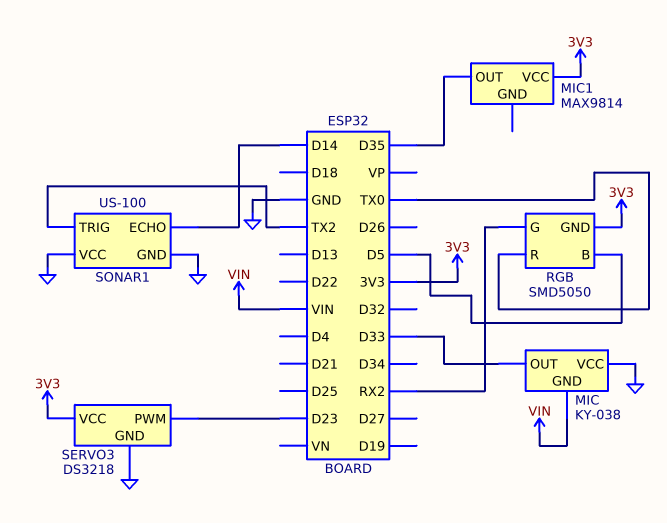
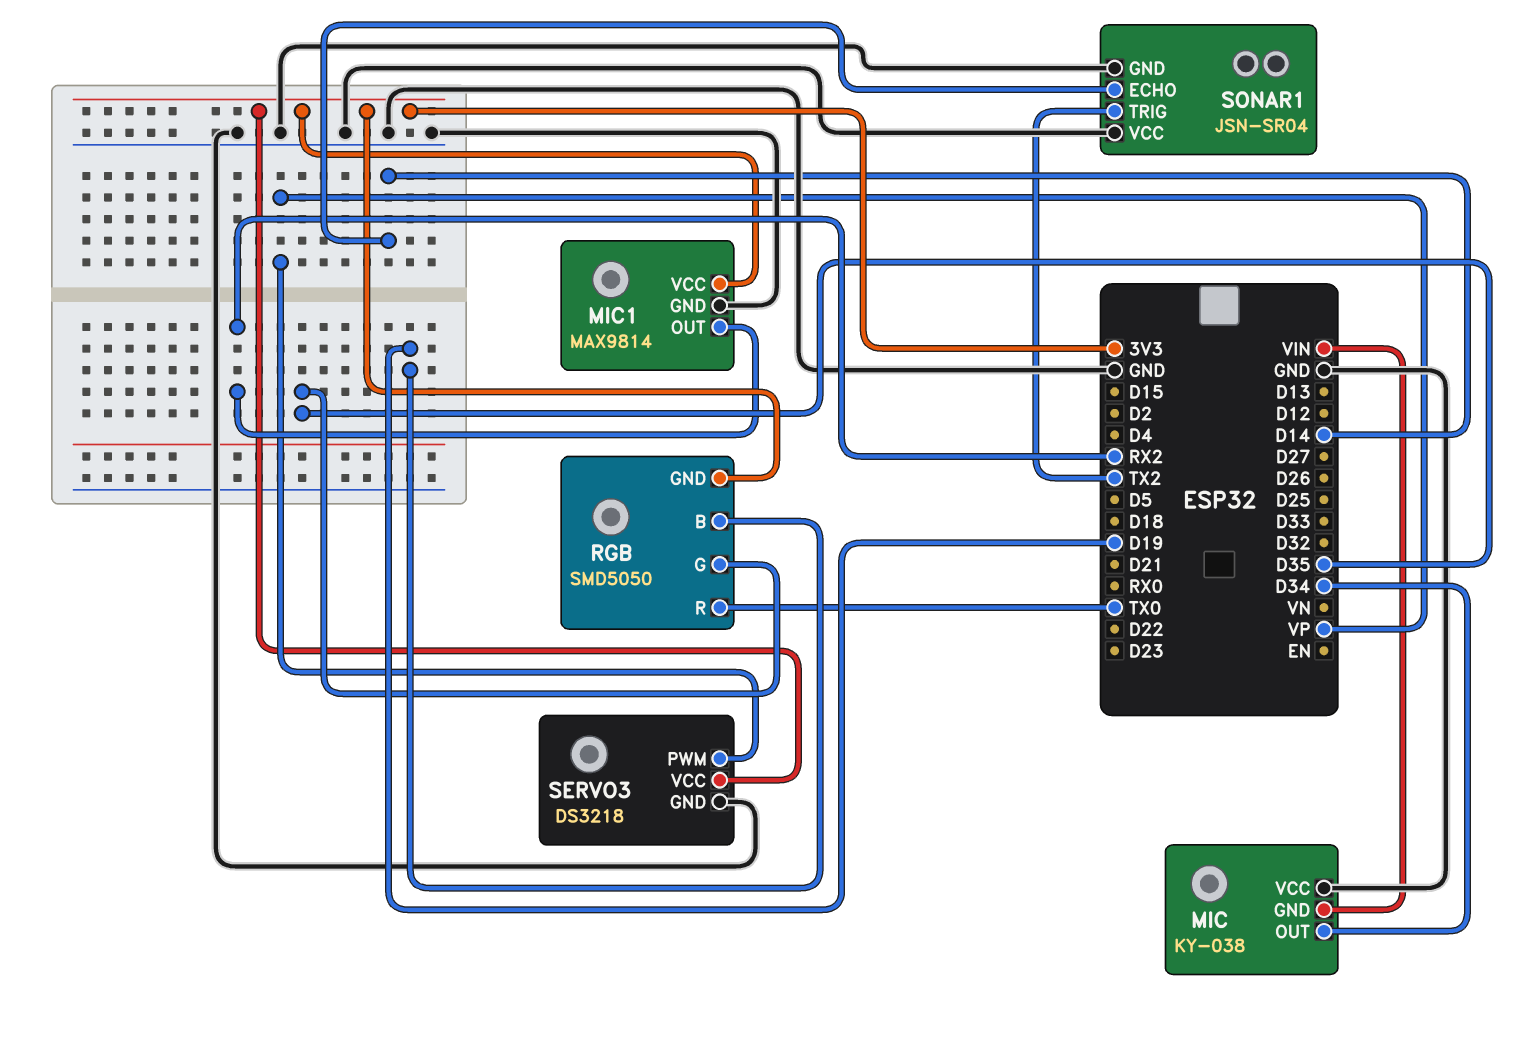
MIC pin OUT: D33 -> D34
MIC1 pin GND: none -> GND
MIC1 pin OUT: D35 -> RX2
RGB pin B: D5 -> D19
RGB pin G: RX2 -> D35
SERVO3 pin PWM: D23 -> VP
SONAR1: US-100 -> JSN-SR04

